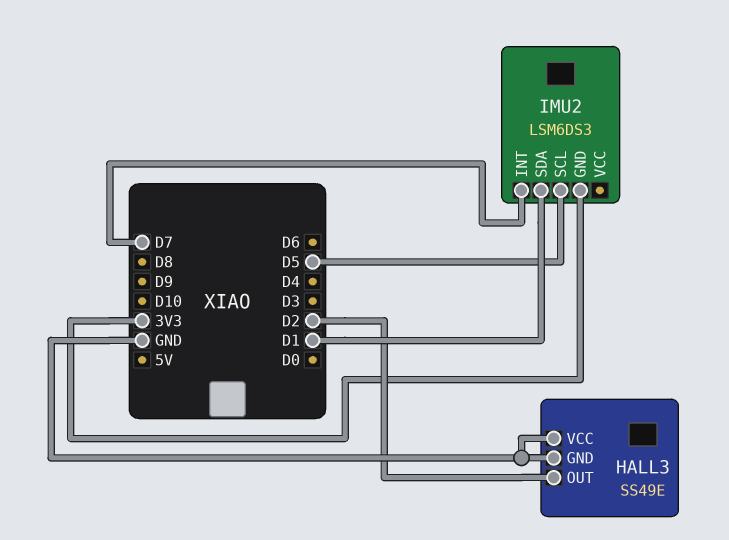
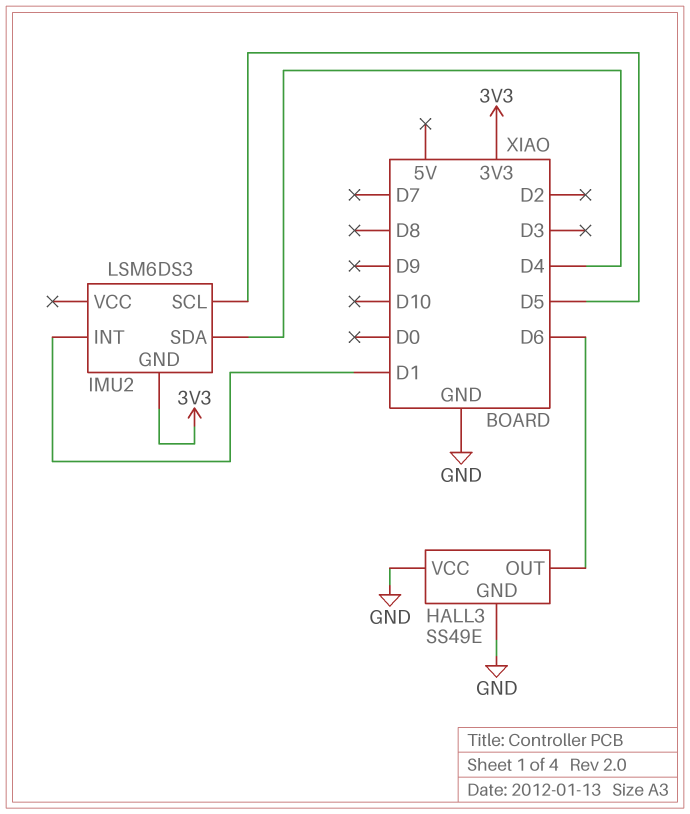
HALL3 pin OUT: D2 -> D6
IMU2 pin INT: D7 -> D1
IMU2 pin SDA: D1 -> D4

